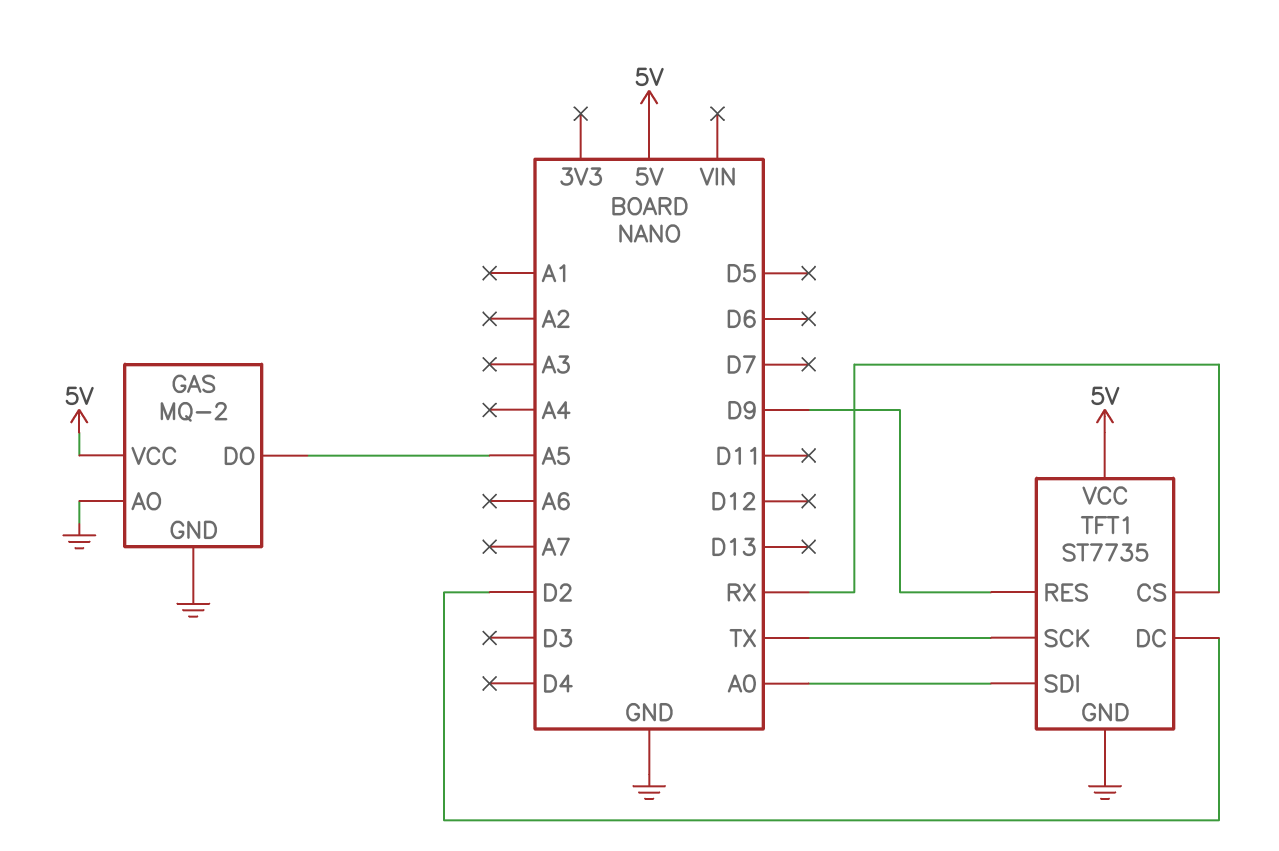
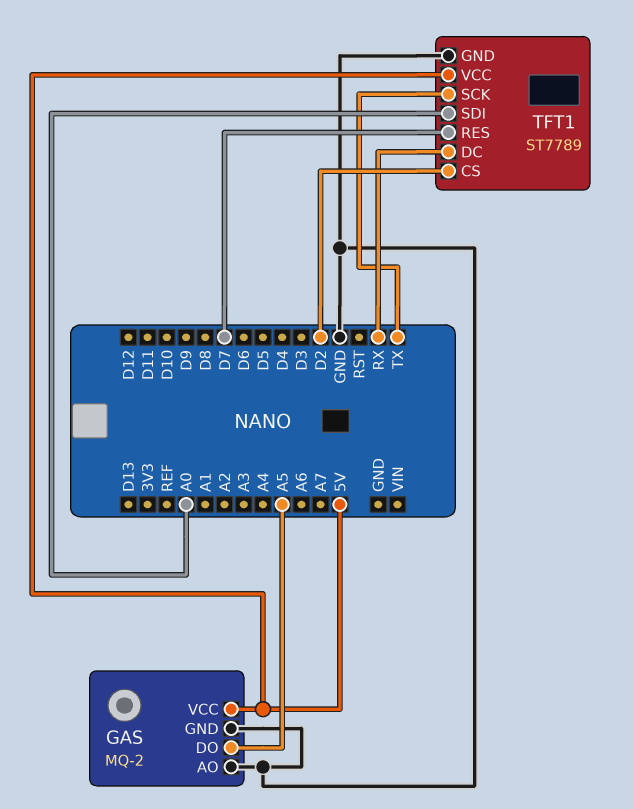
TFT1: ST7735 -> ST7789
TFT1 pin CS: RX -> D2
TFT1 pin DC: D2 -> RX
TFT1 pin RES: D9 -> D7

